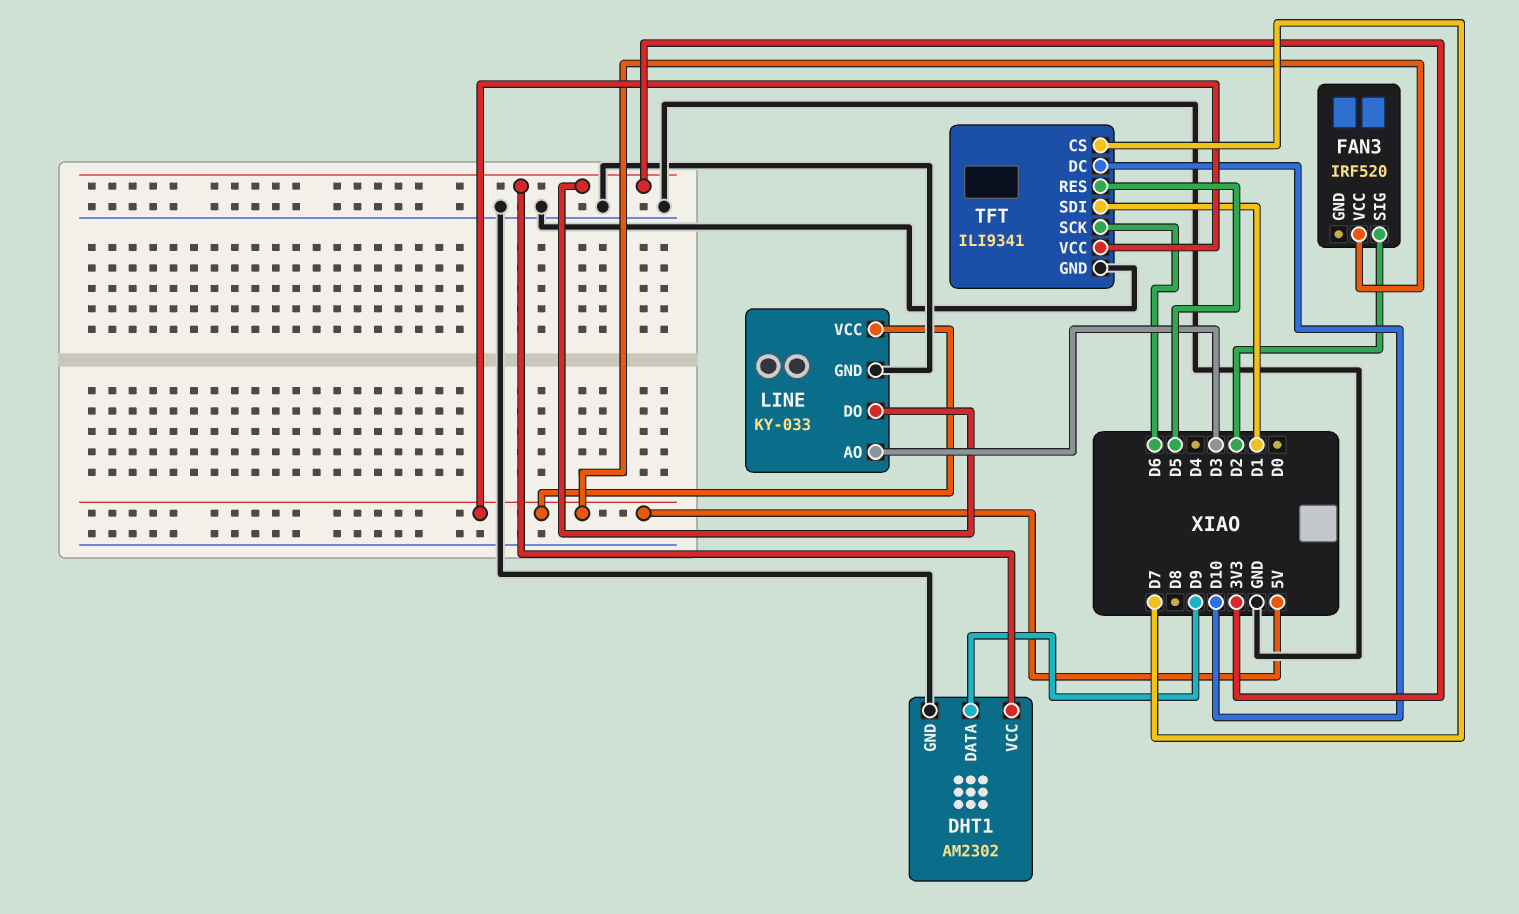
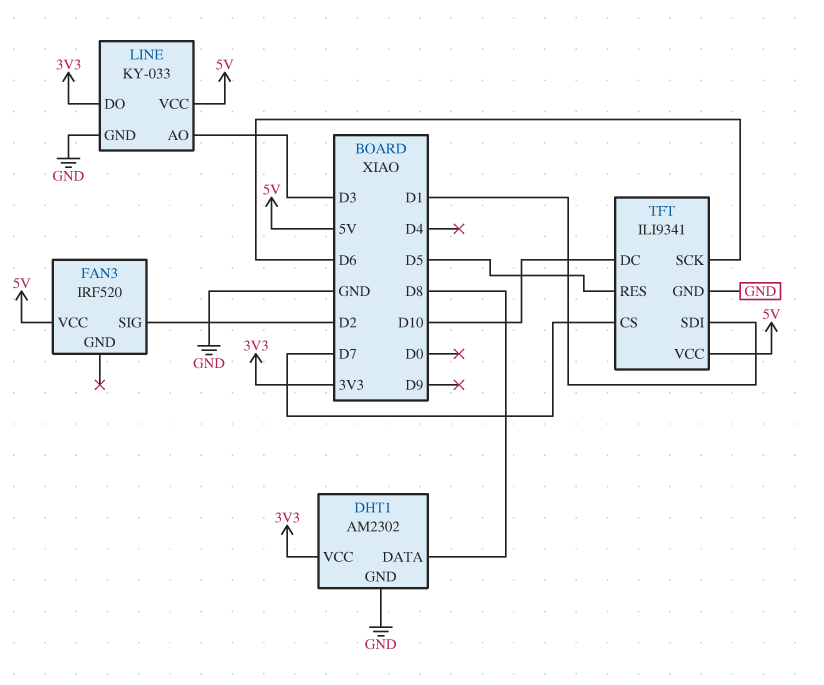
DHT1 pin DATA: D9 -> D8

